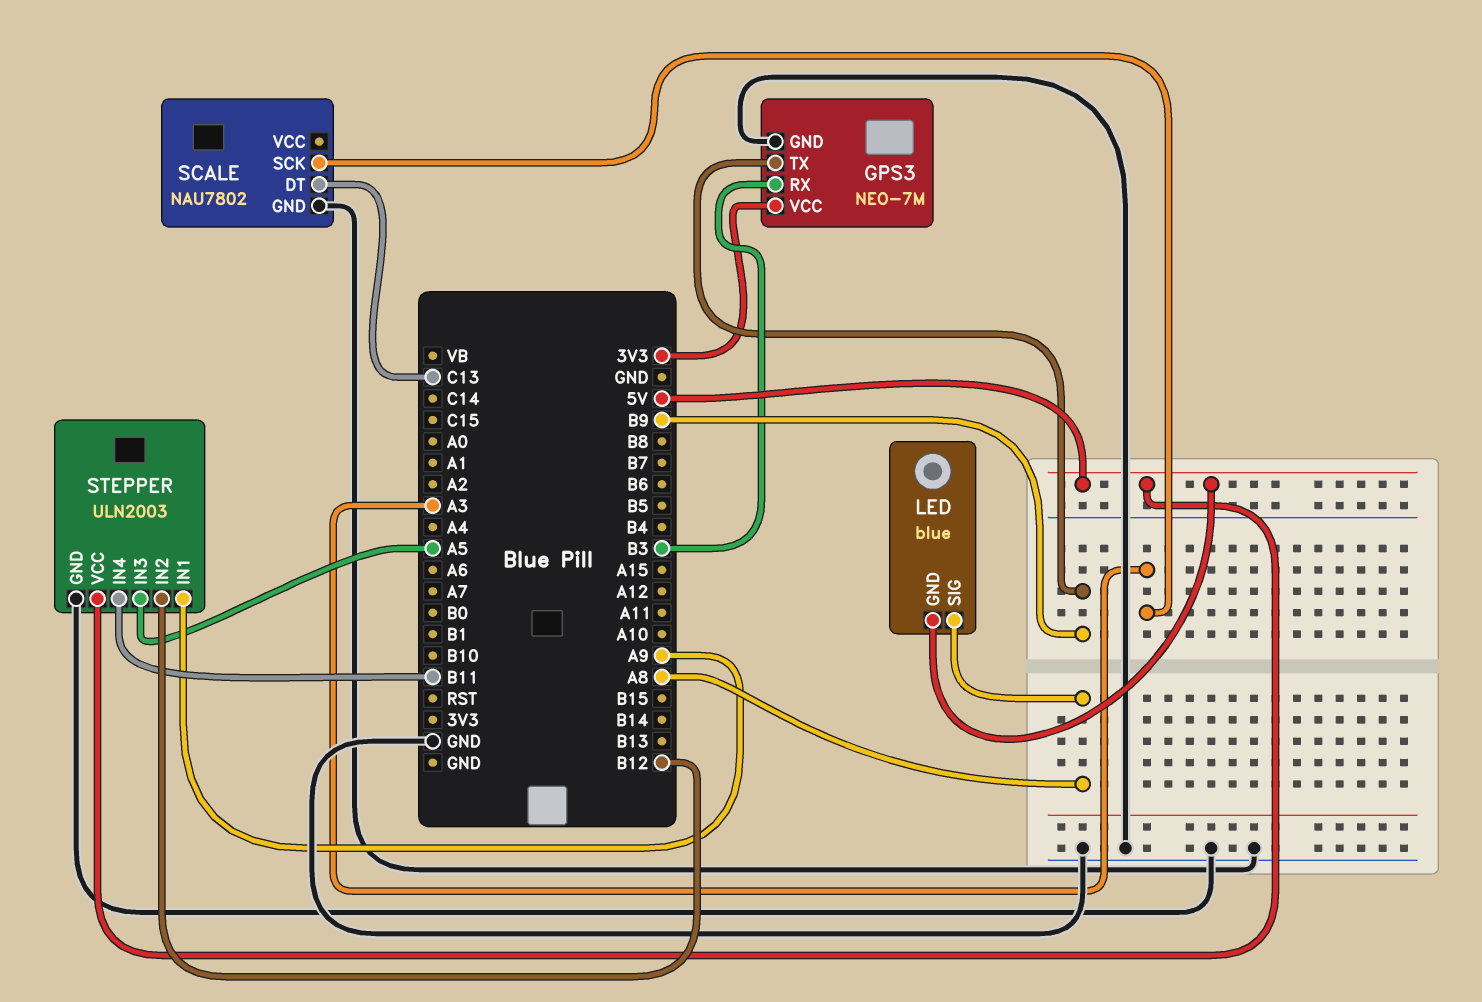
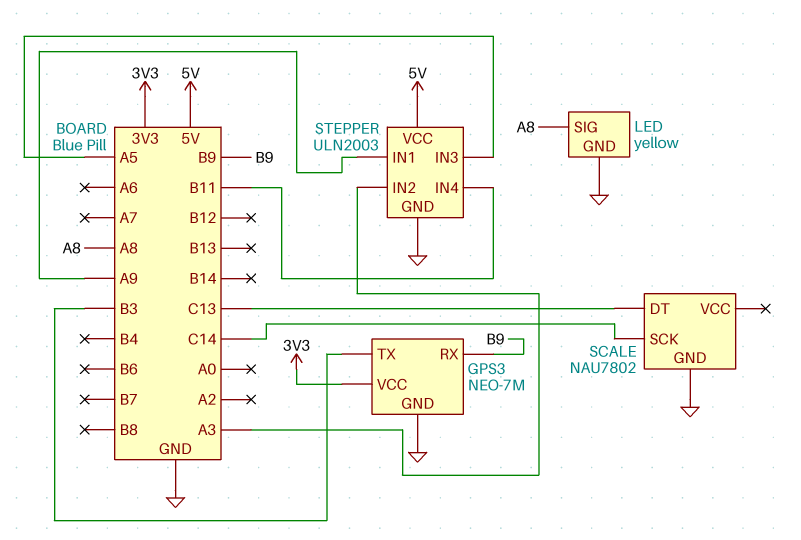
GPS3 pin RX: B3 -> B9
GPS3 pin TX: B9 -> B3
LED: blue -> yellow
LED pin GND: 5V -> GND
SCALE pin SCK: A3 -> C14
STEPPER pin IN2: B12 -> A3

